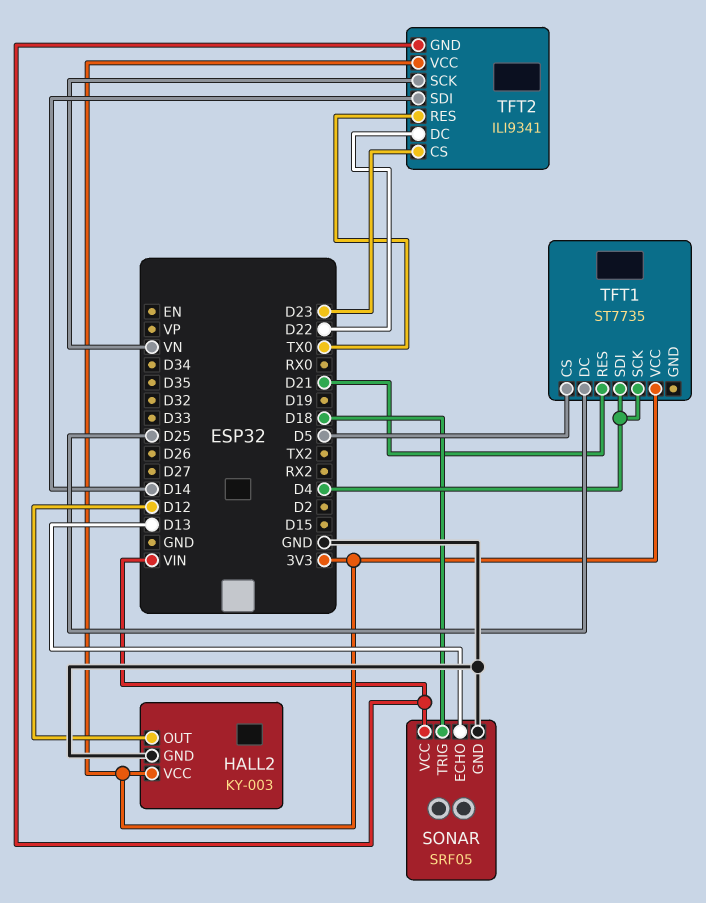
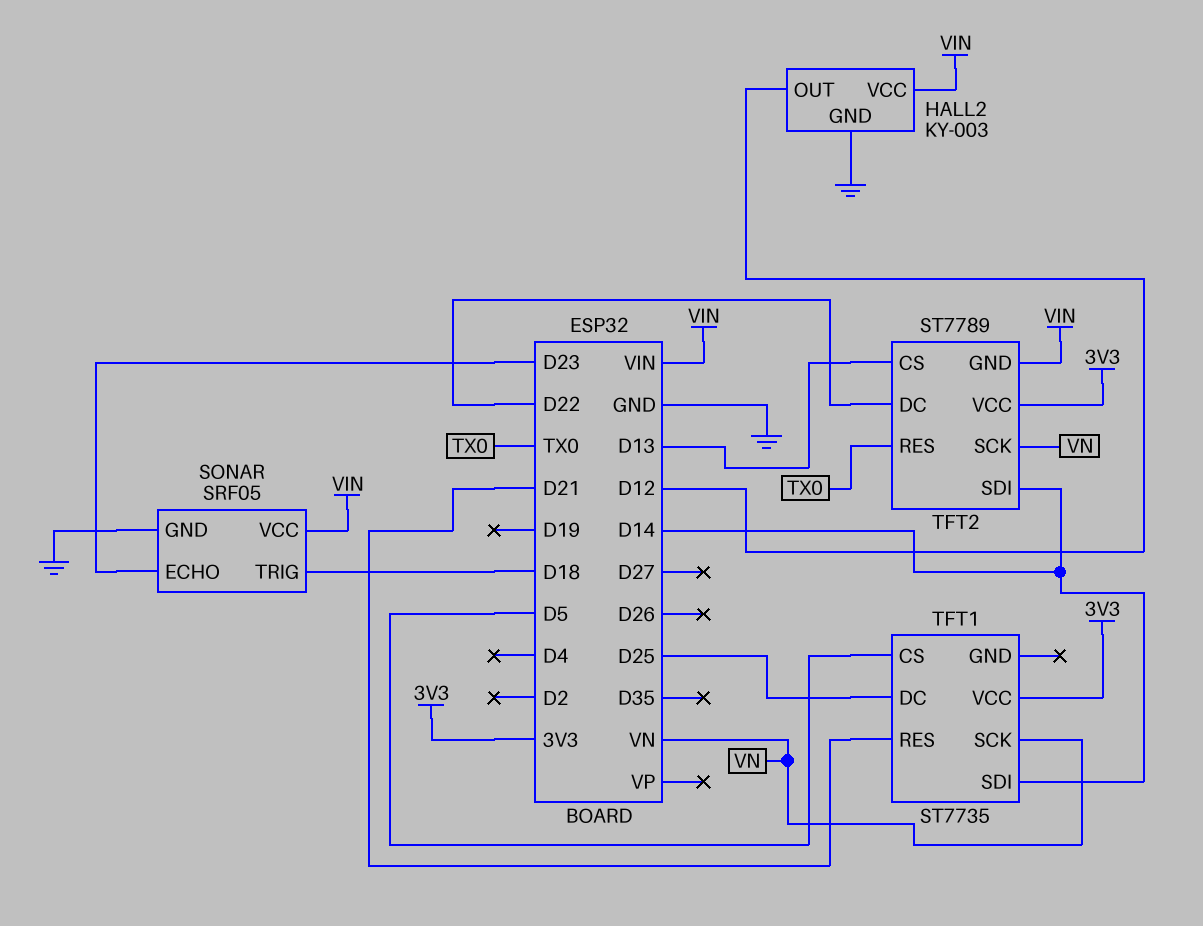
HALL2 pin VCC: 3V3 -> VIN
SONAR pin ECHO: D13 -> D23
TFT1 pin SCK: D4 -> VN
TFT1 pin SDI: D4 -> D14
TFT2: ILI9341 -> ST7789
TFT2 pin CS: D23 -> D13

